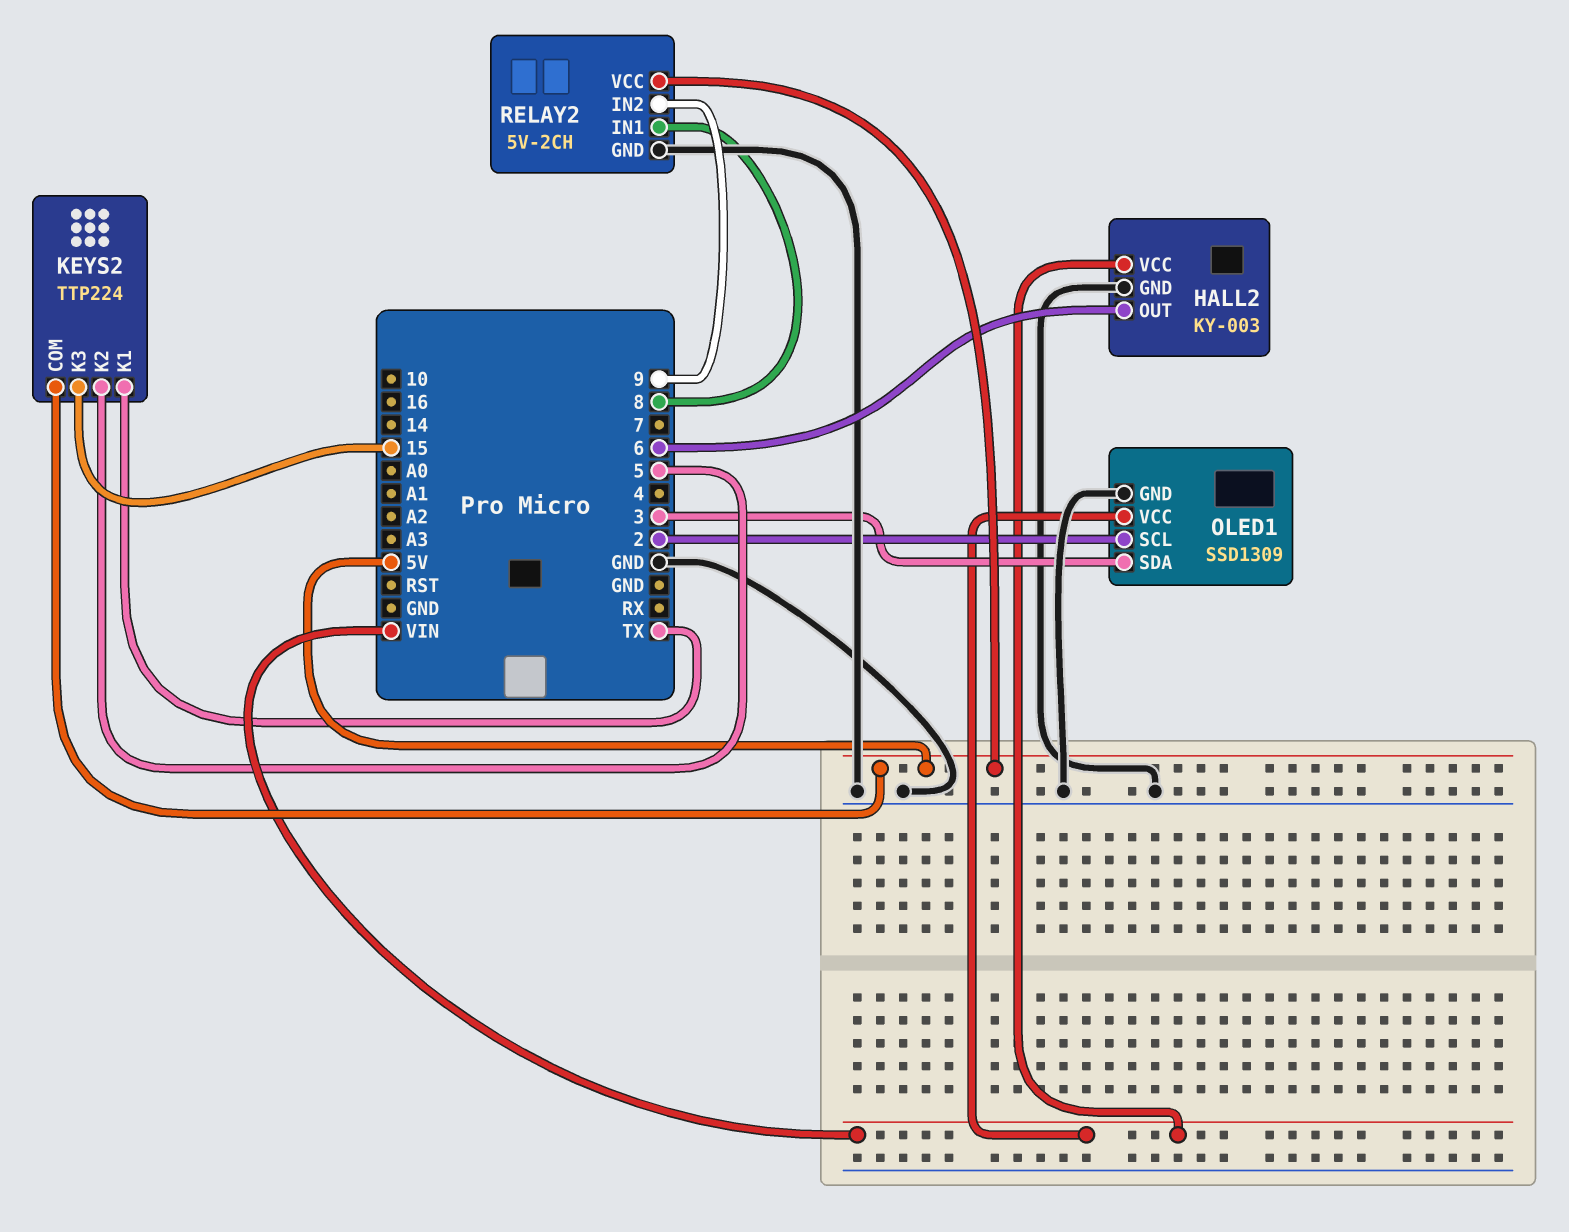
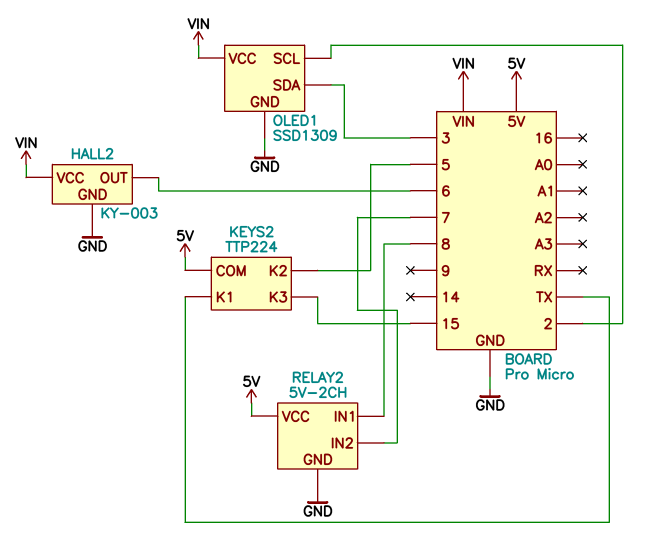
RELAY2 pin IN2: 9 -> 7

